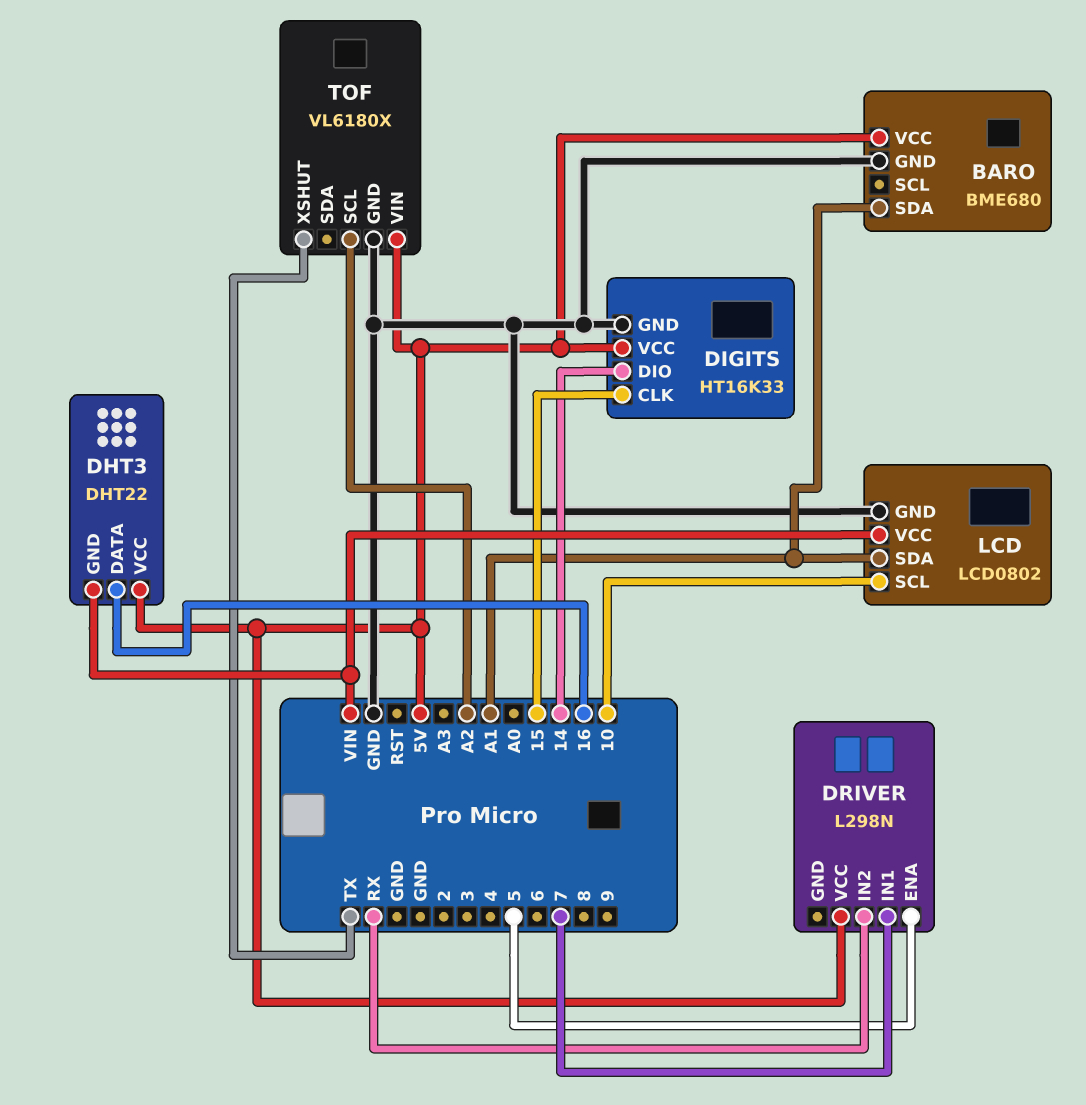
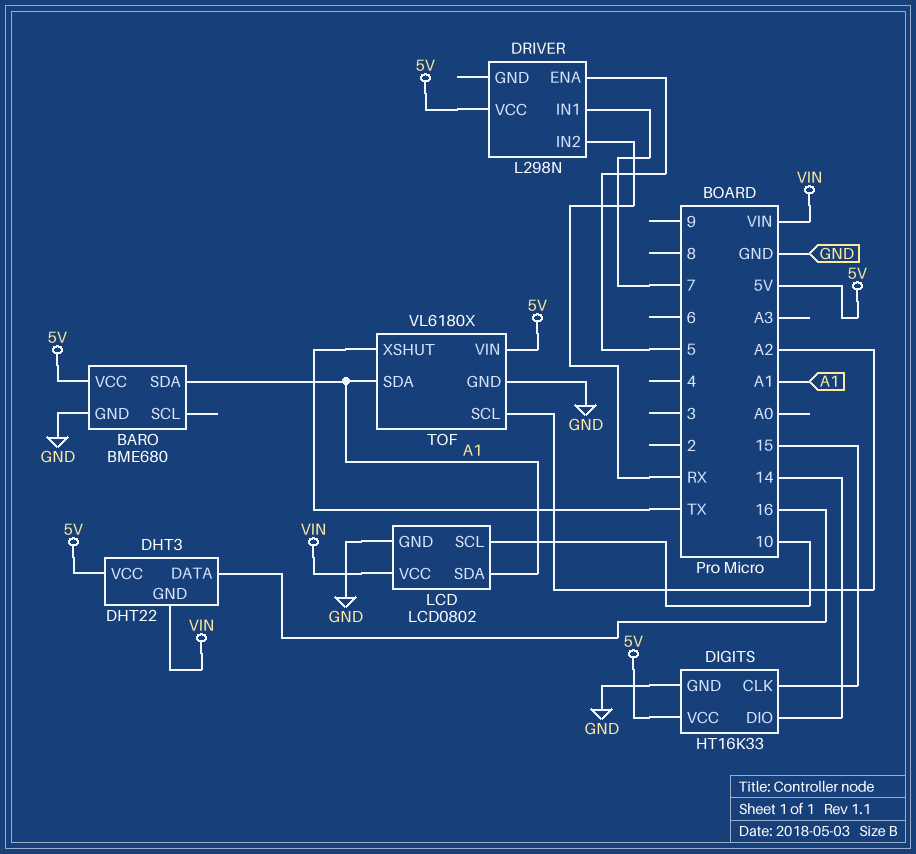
TOF pin SDA: none -> A1

